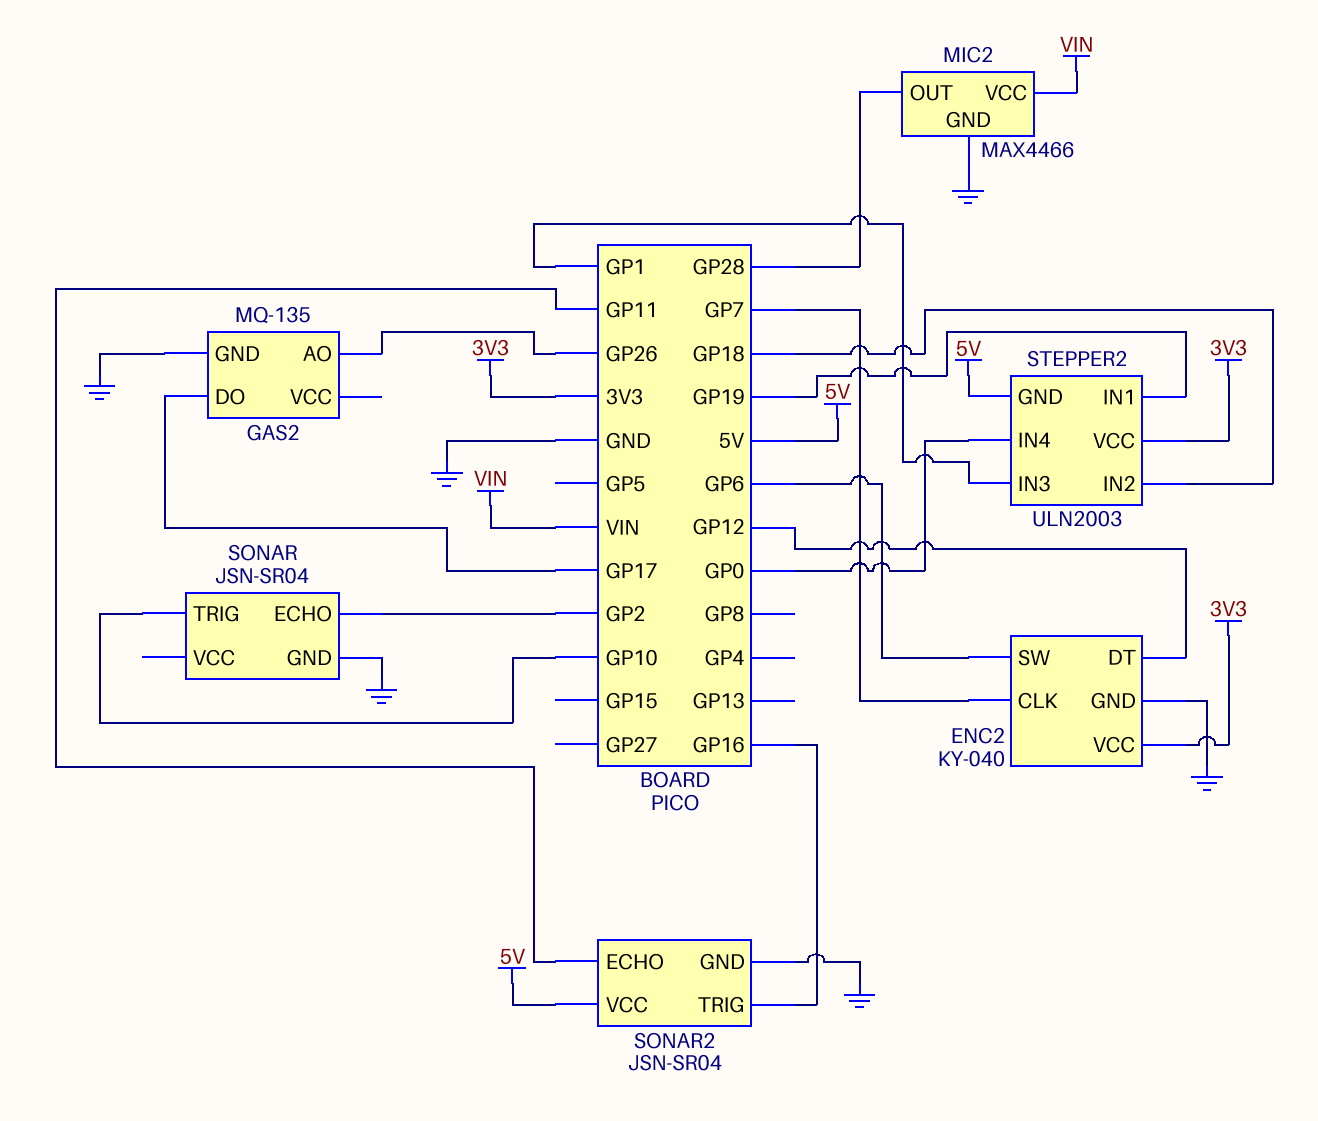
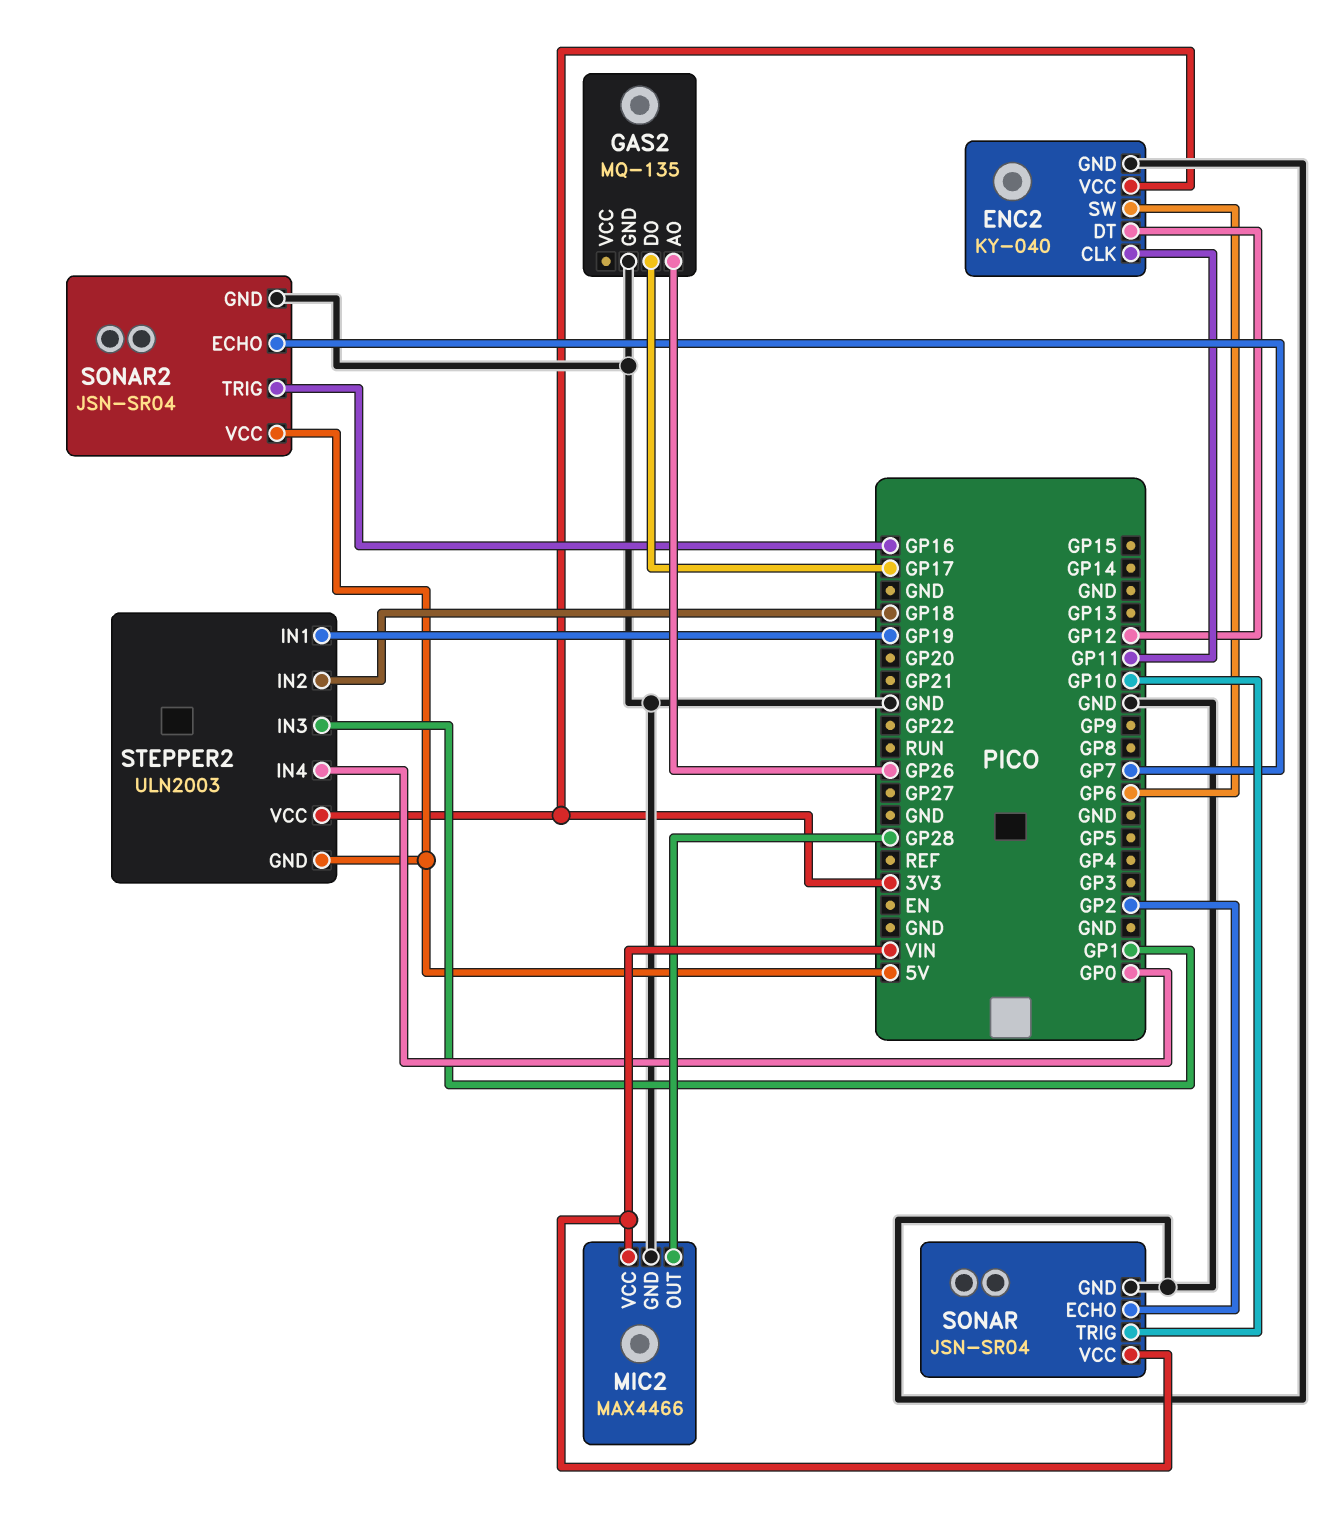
ENC2 pin CLK: GP7 -> GP11
SONAR pin VCC: none -> VIN
SONAR2 pin ECHO: GP11 -> GP7

